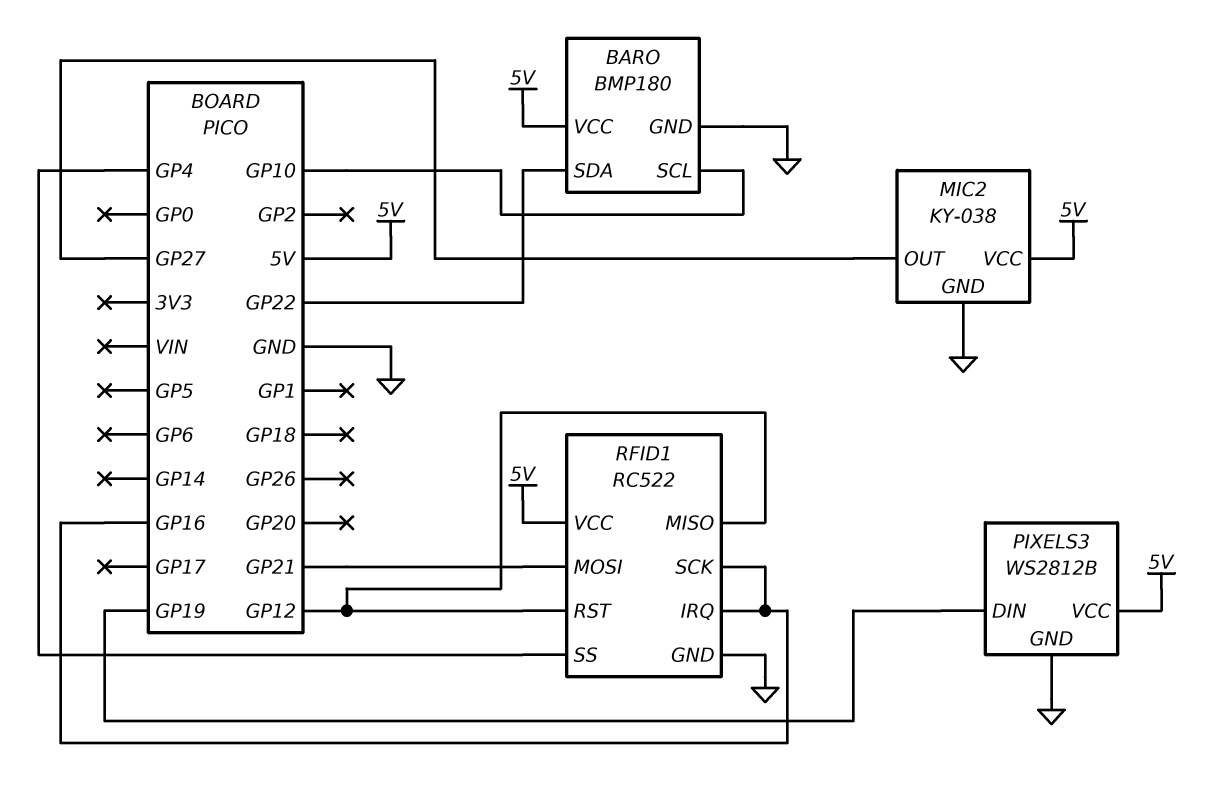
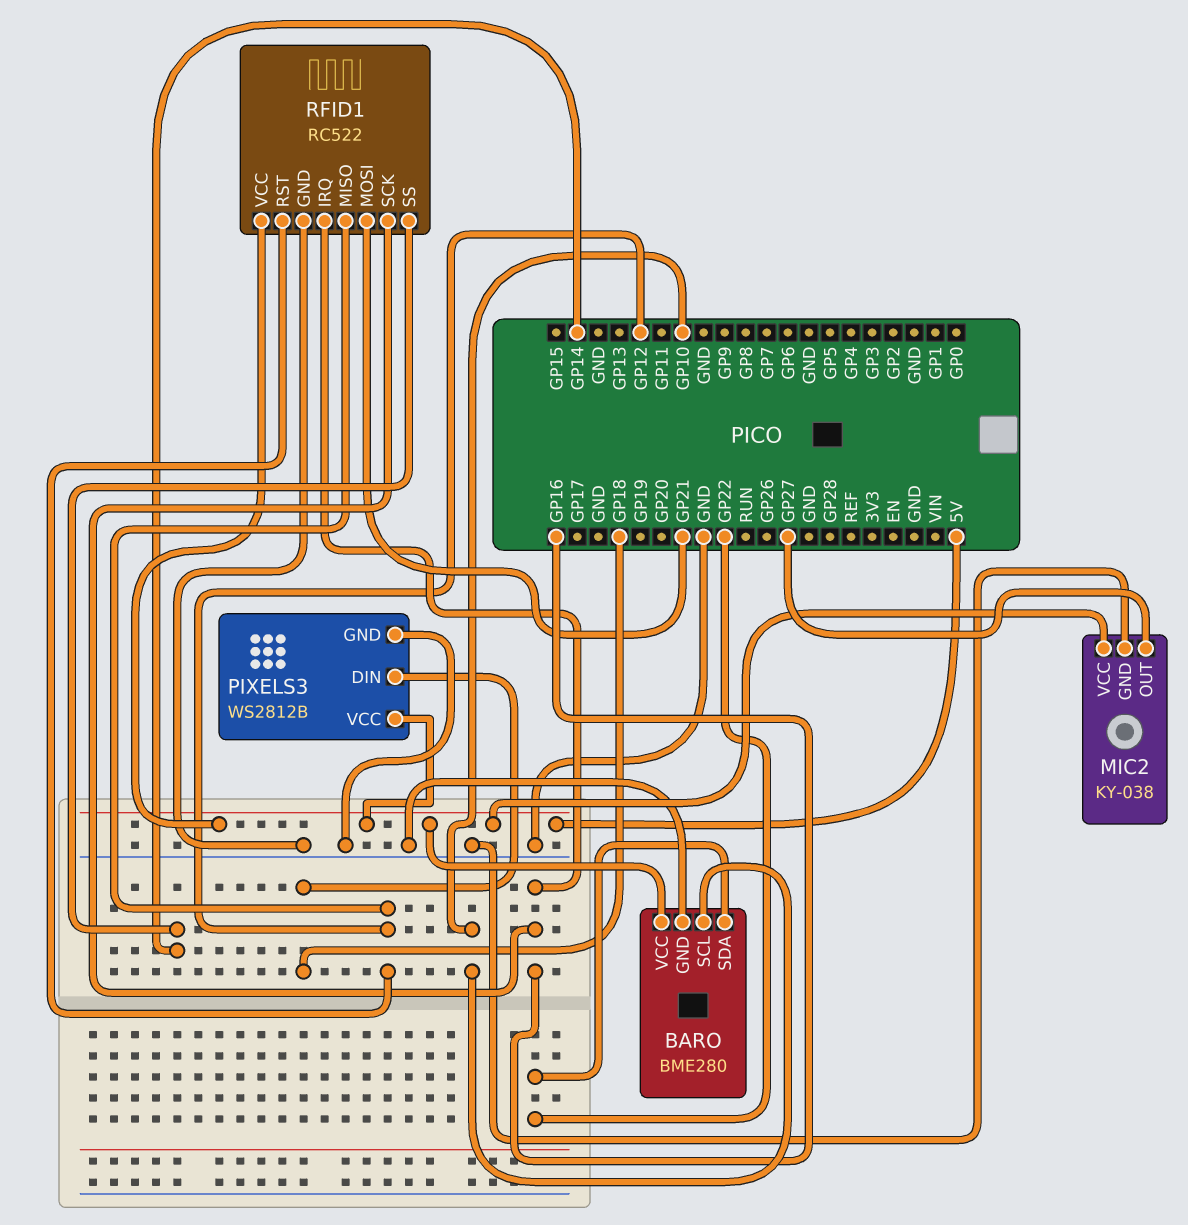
BARO: BMP180 -> BME280
PIXELS3 pin DIN: GP19 -> GP18
RFID1 pin SS: GP4 -> GP14

